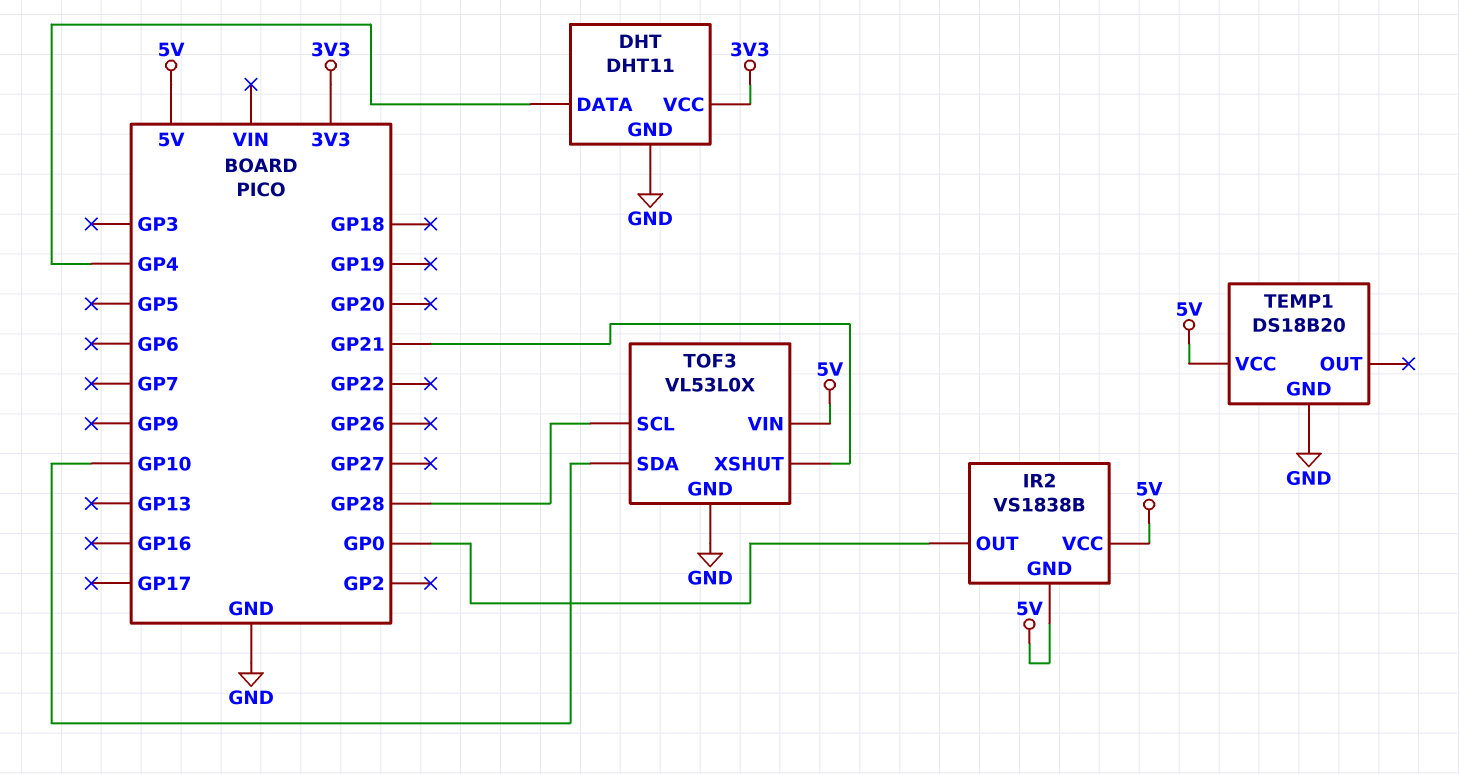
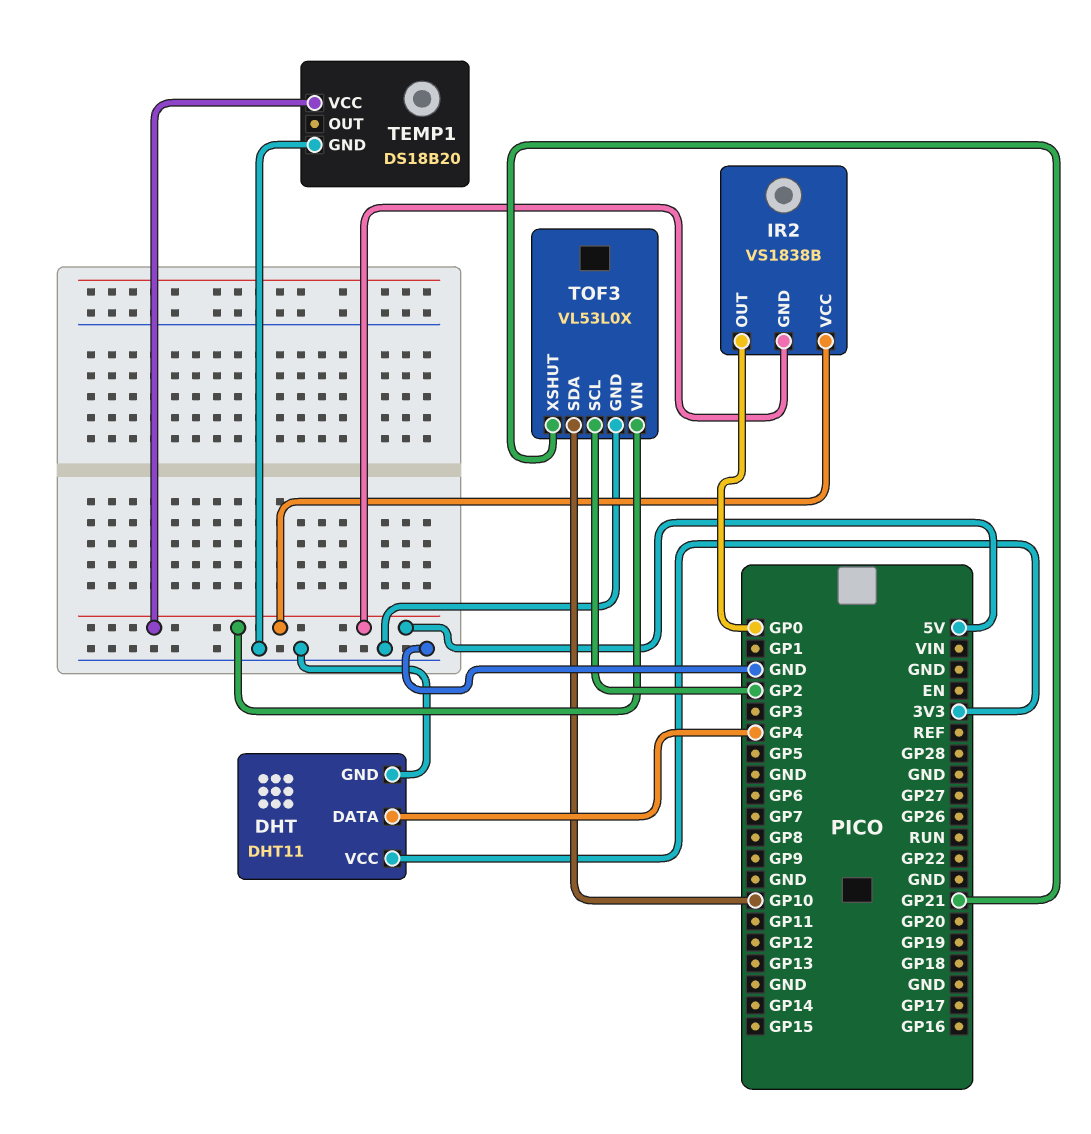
TOF3 pin SCL: GP28 -> GP2

